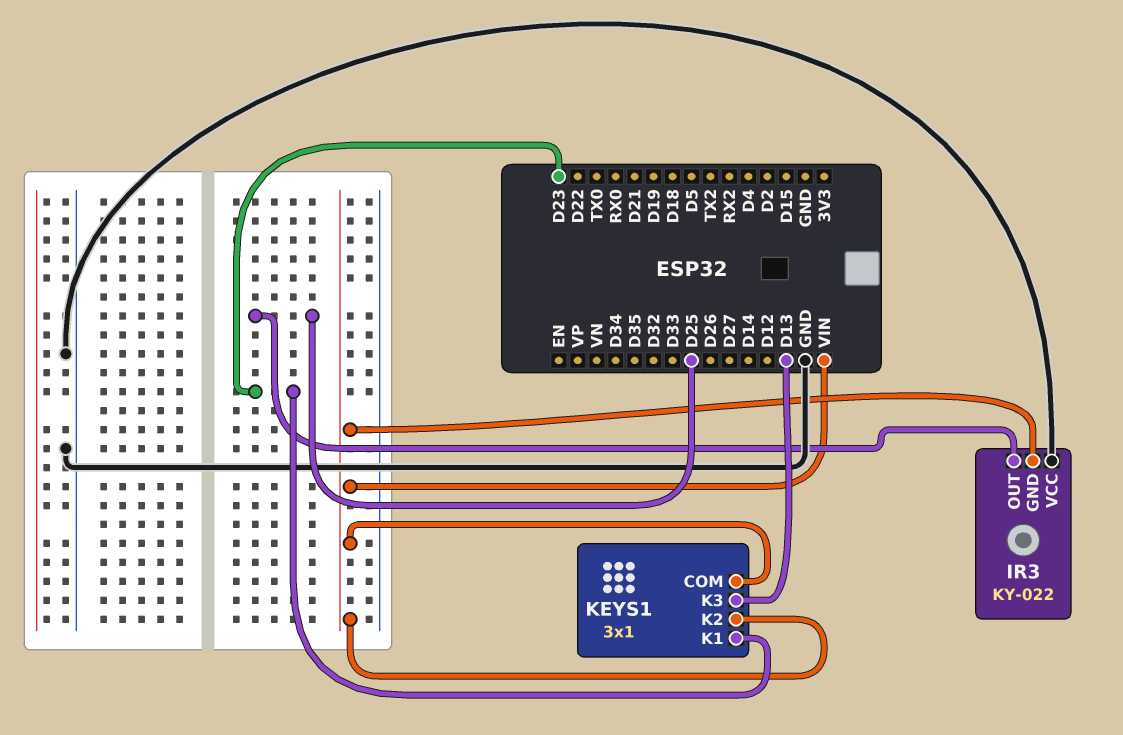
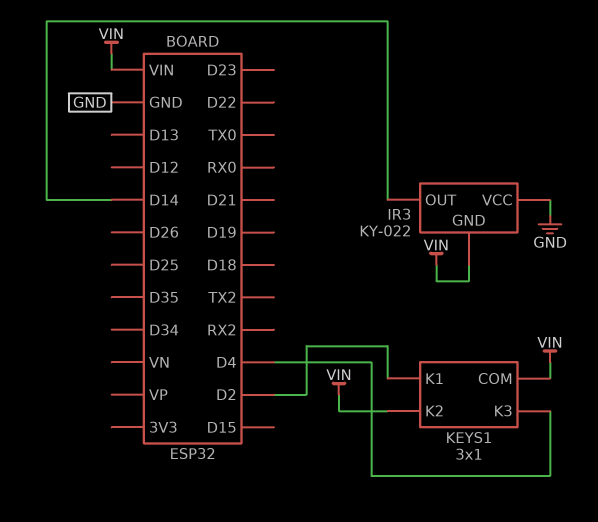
IR3 pin OUT: D25 -> D14
KEYS1 pin K1: D23 -> D2
KEYS1 pin K3: D13 -> D4

